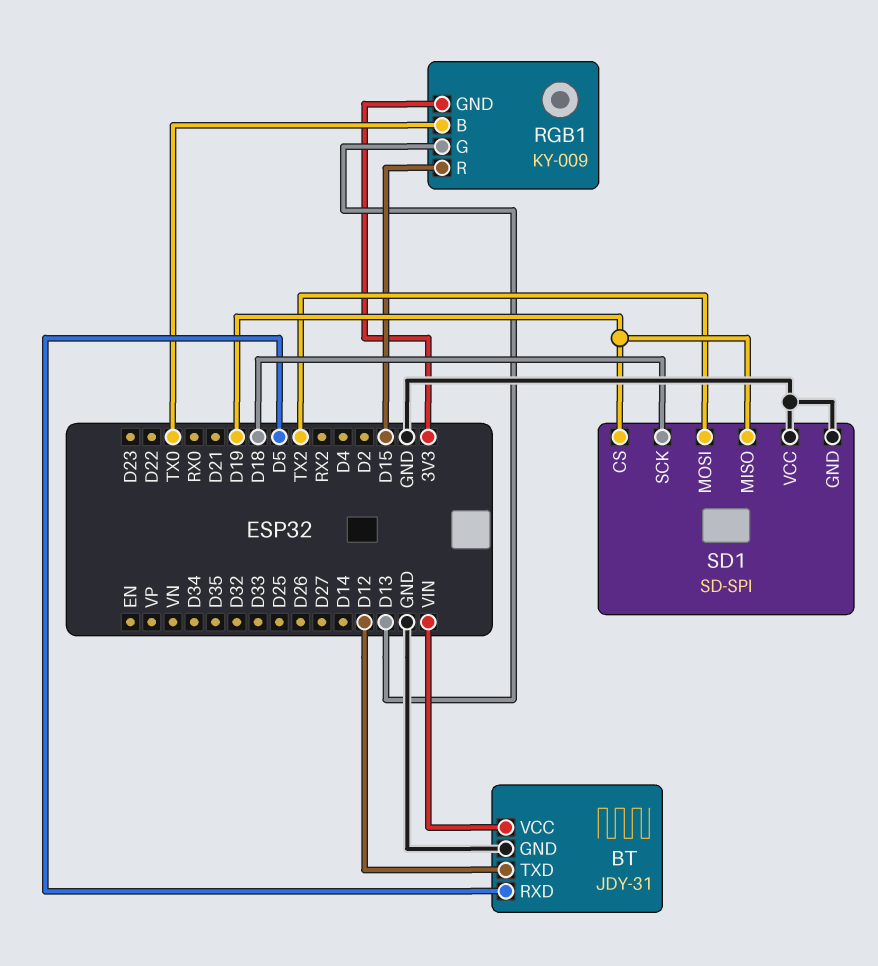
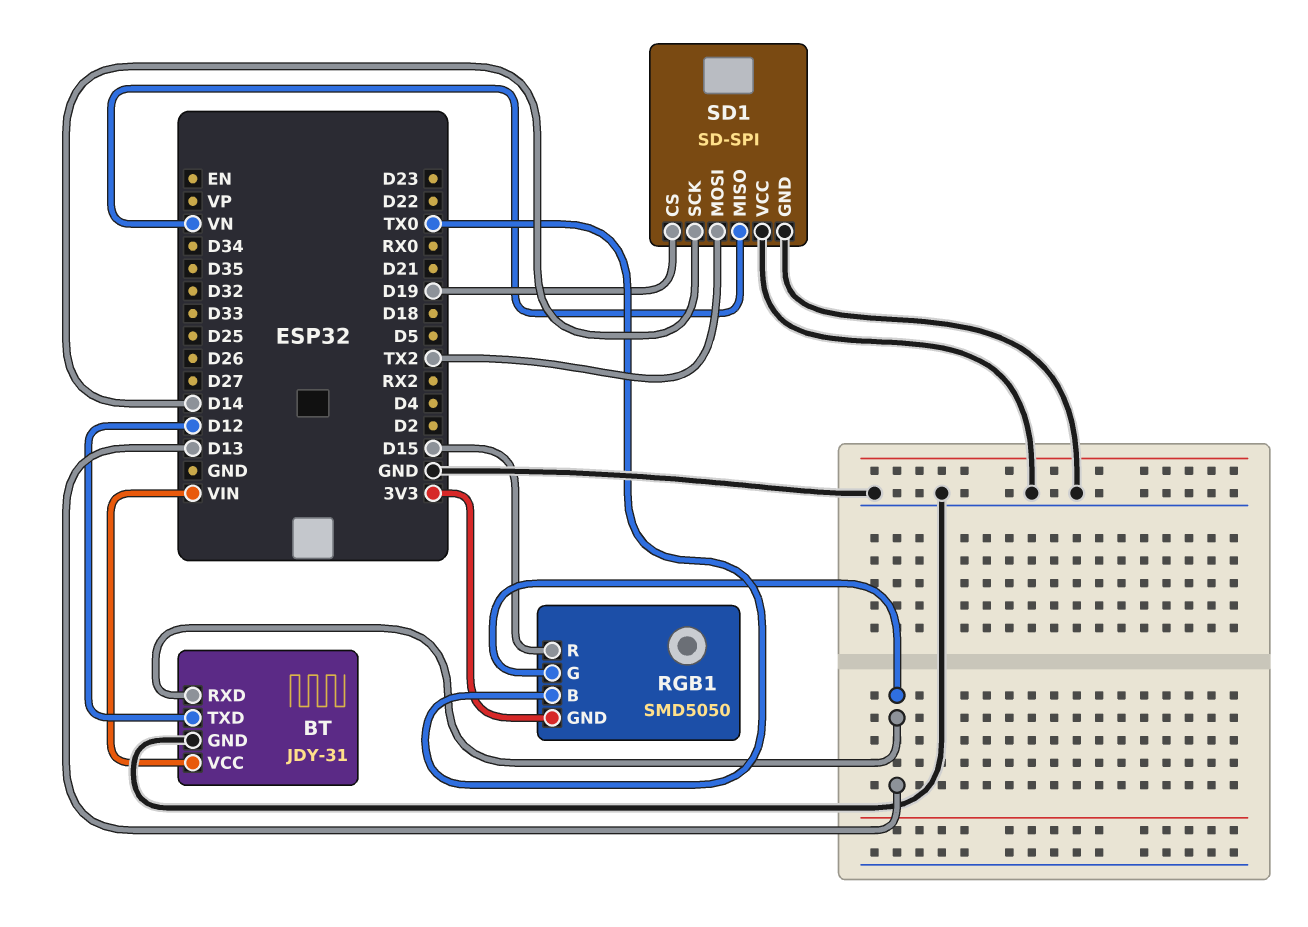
BT pin RXD: D5 -> D13
RGB1: KY-009 -> SMD5050
SD1 pin MISO: D19 -> VN
SD1 pin SCK: D18 -> D14

